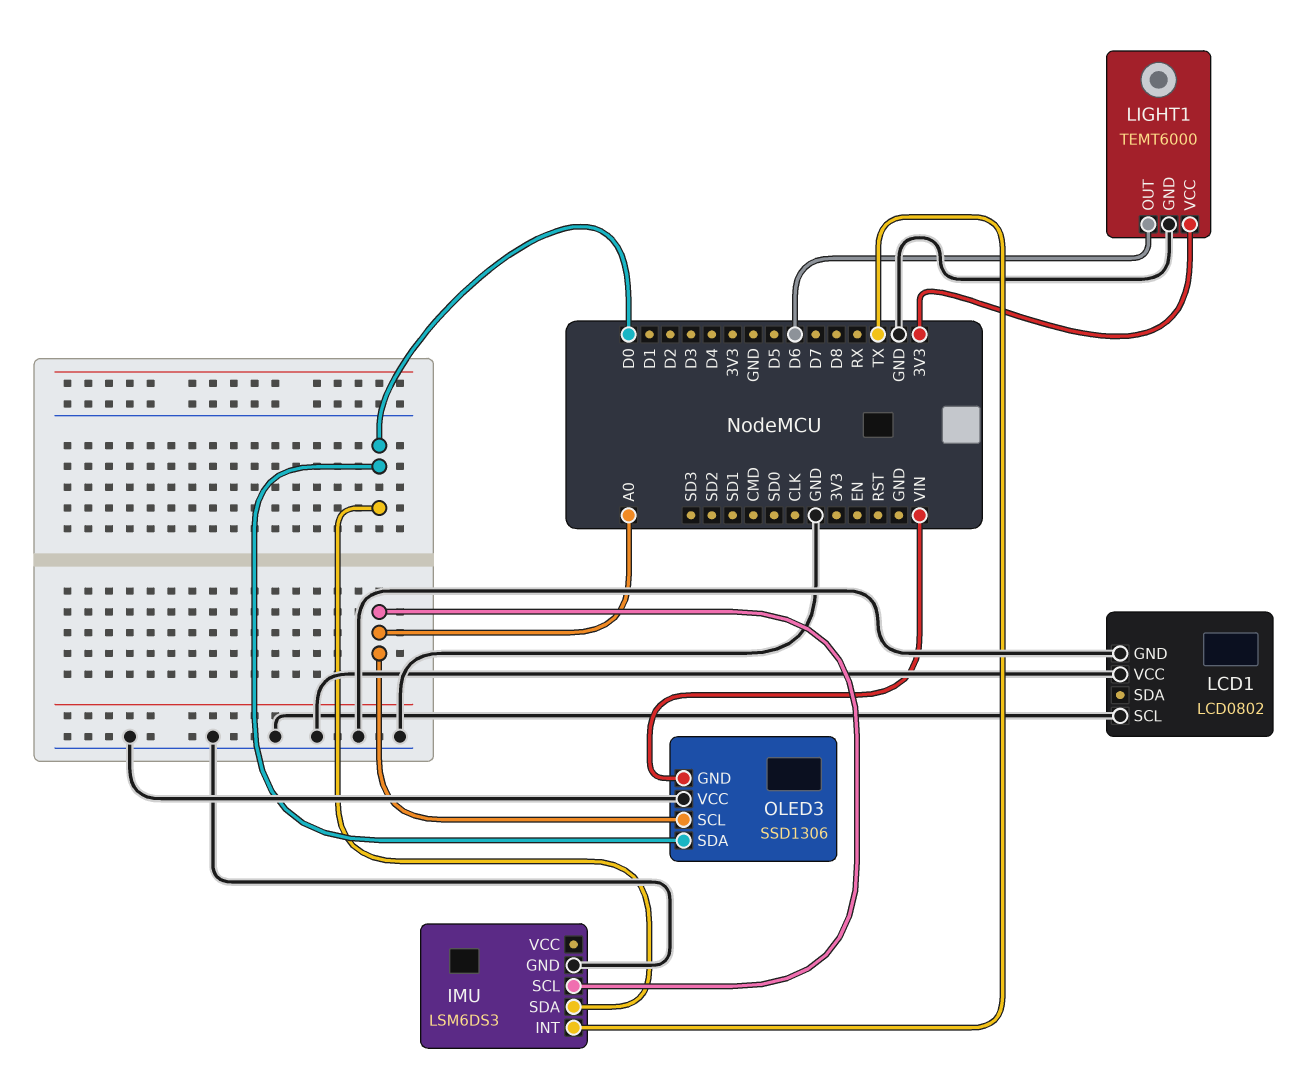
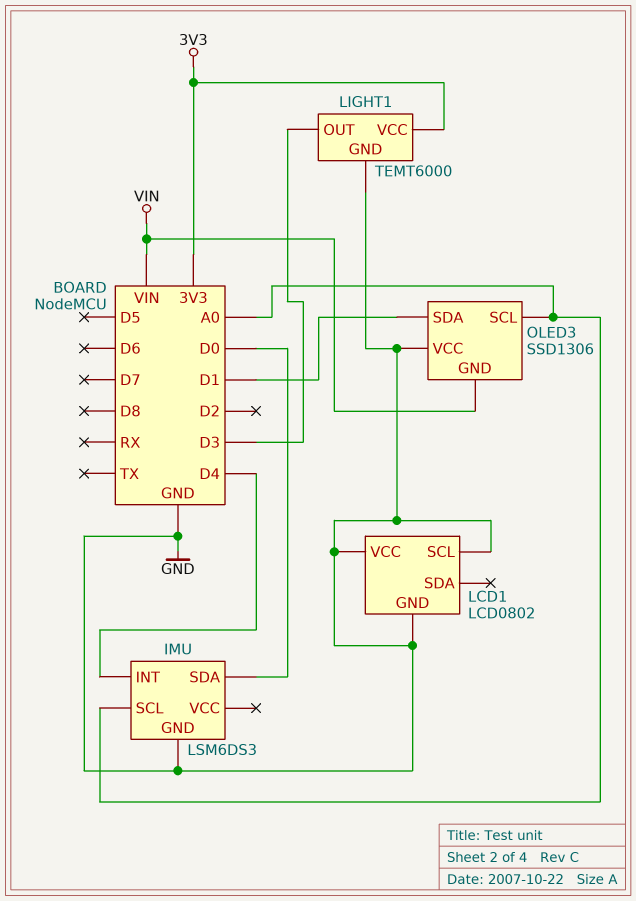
IMU pin INT: TX -> D4
LIGHT1 pin OUT: D6 -> D3
OLED3 pin SDA: D0 -> D1

